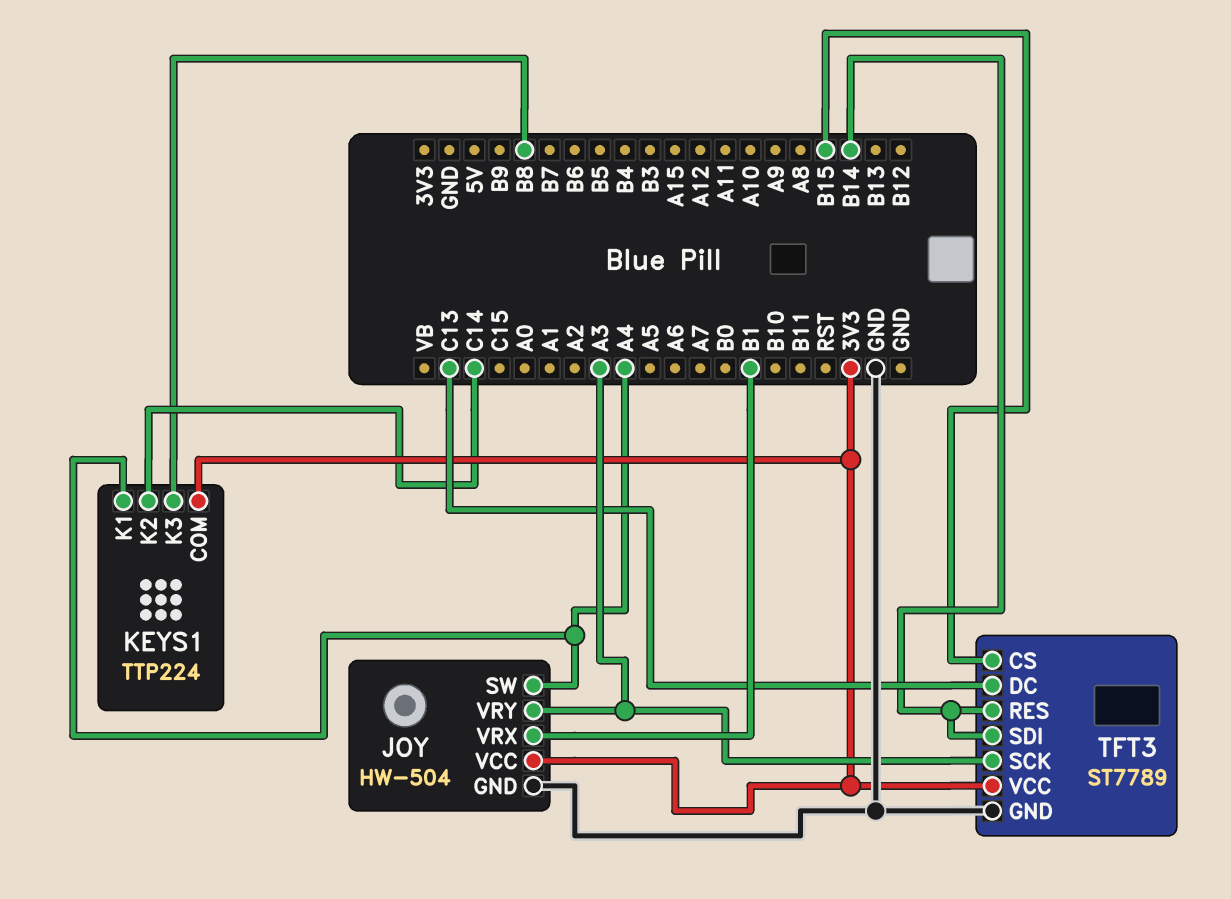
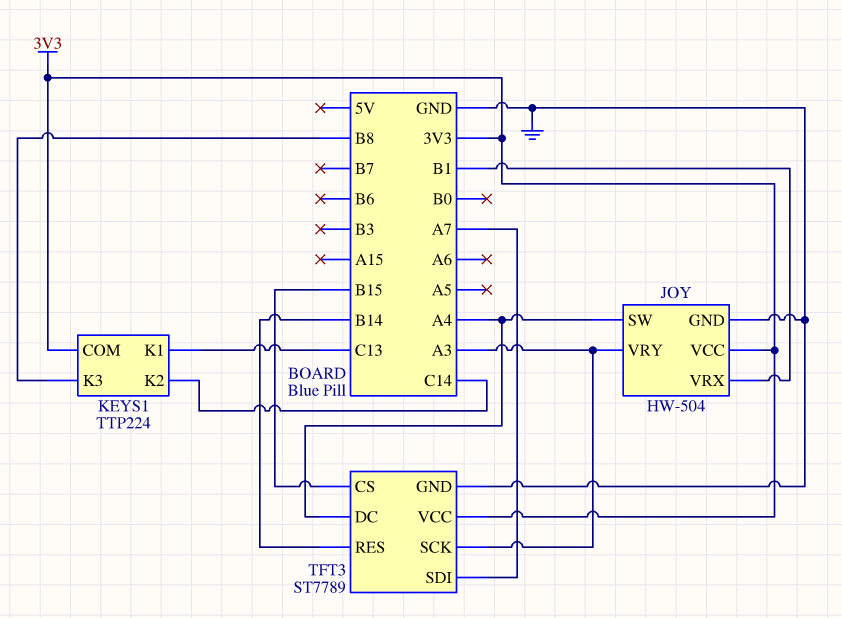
KEYS1 pin K1: A4 -> C13
TFT3 pin DC: C13 -> A4
TFT3 pin SDI: B14 -> A7

